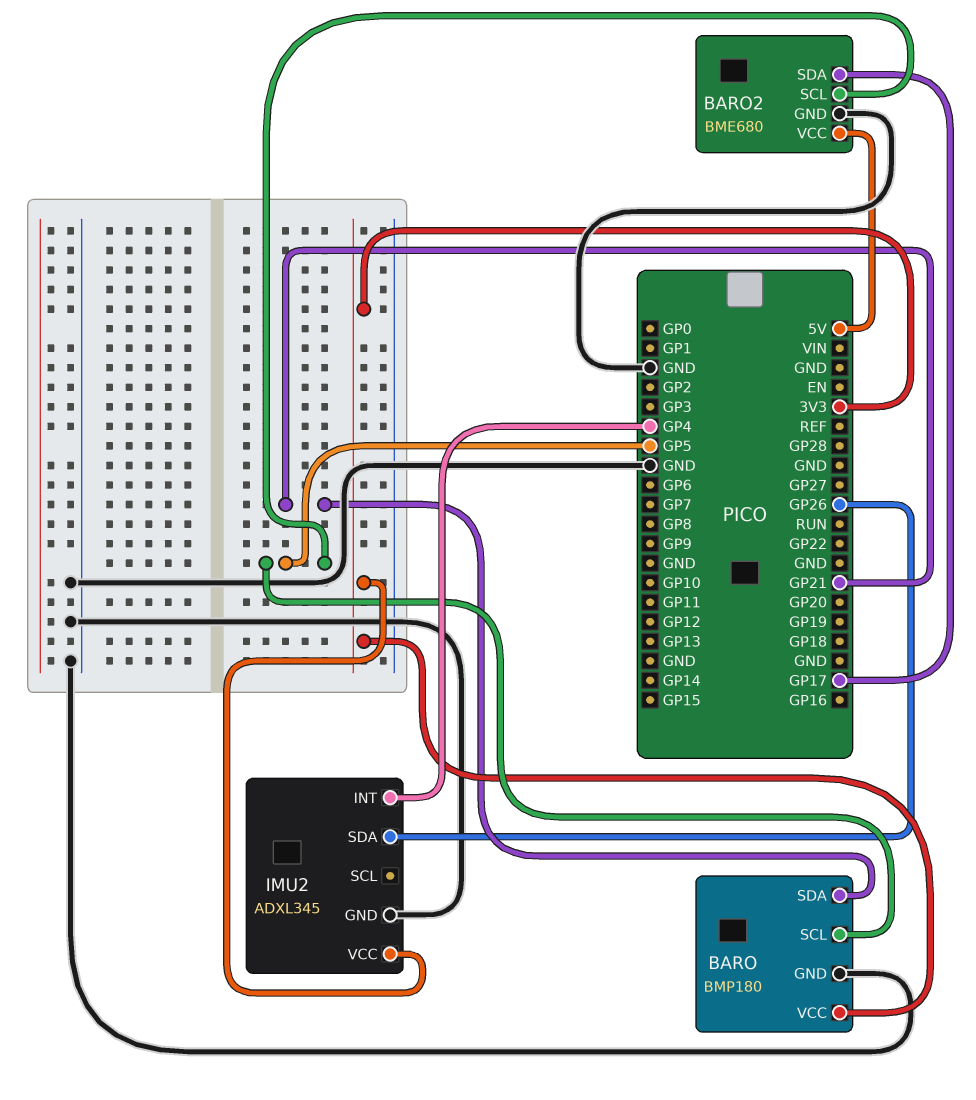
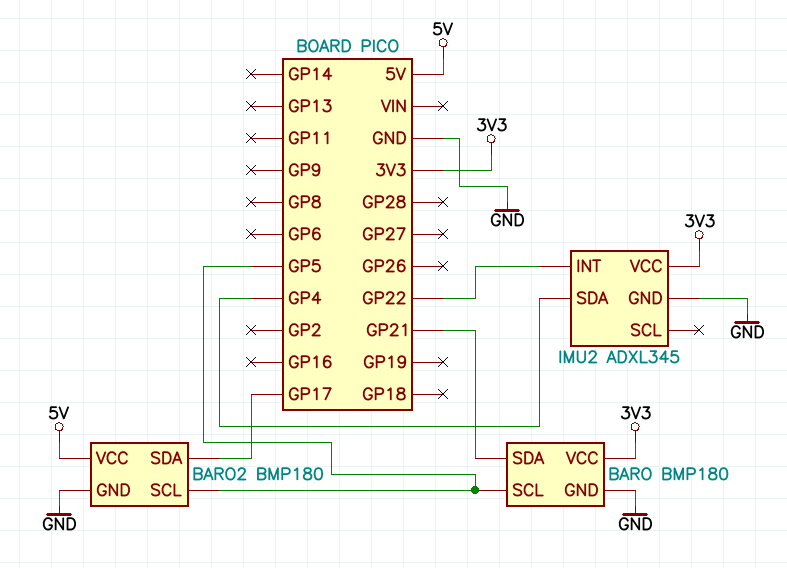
BARO2: BME680 -> BMP180
IMU2 pin INT: GP4 -> GP22
IMU2 pin SDA: GP26 -> GP4

